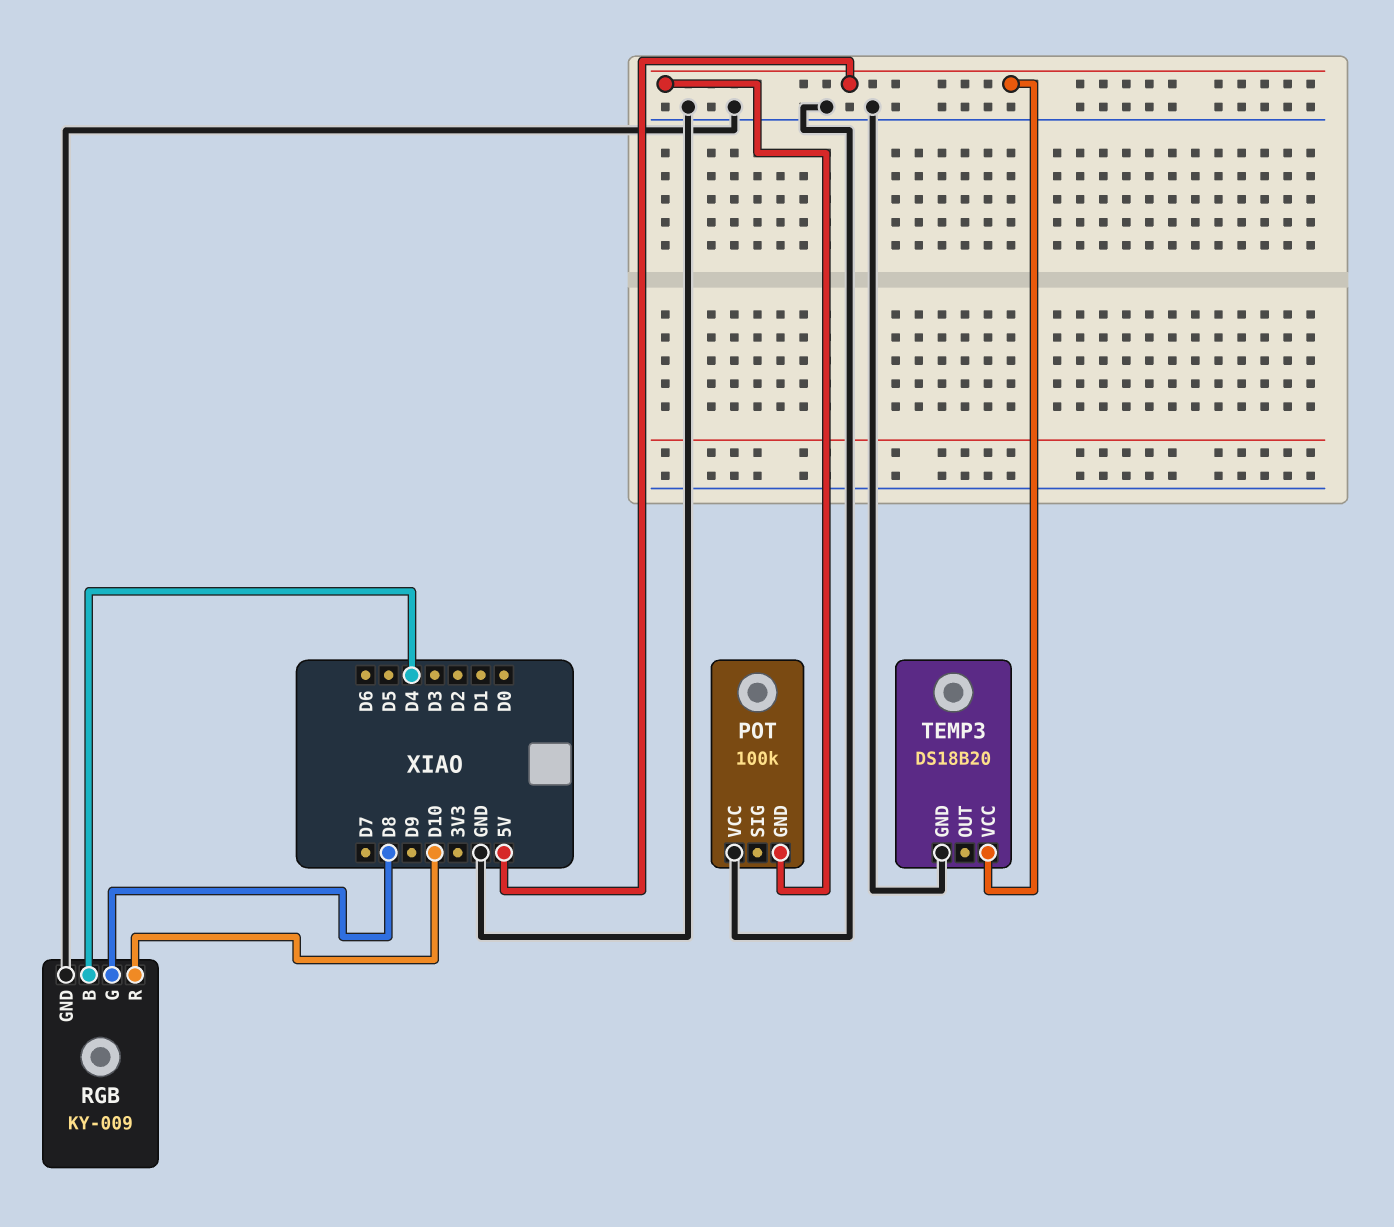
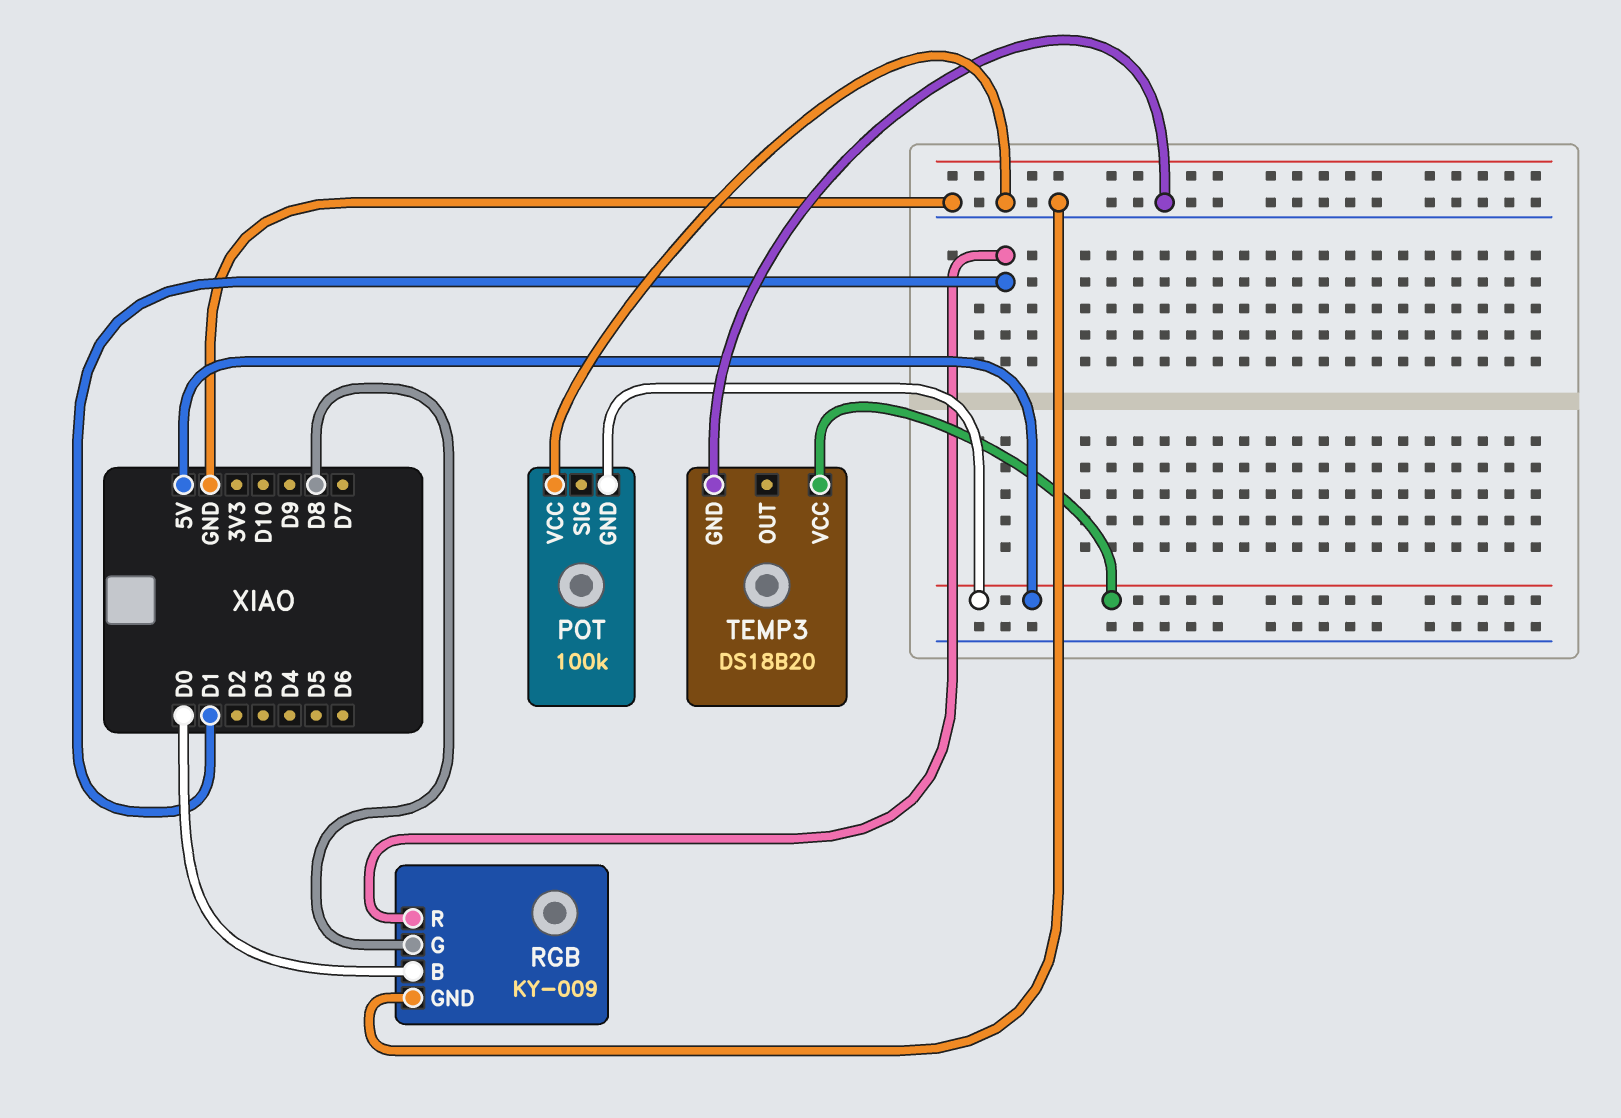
RGB pin B: D4 -> D0
RGB pin R: D10 -> D1

